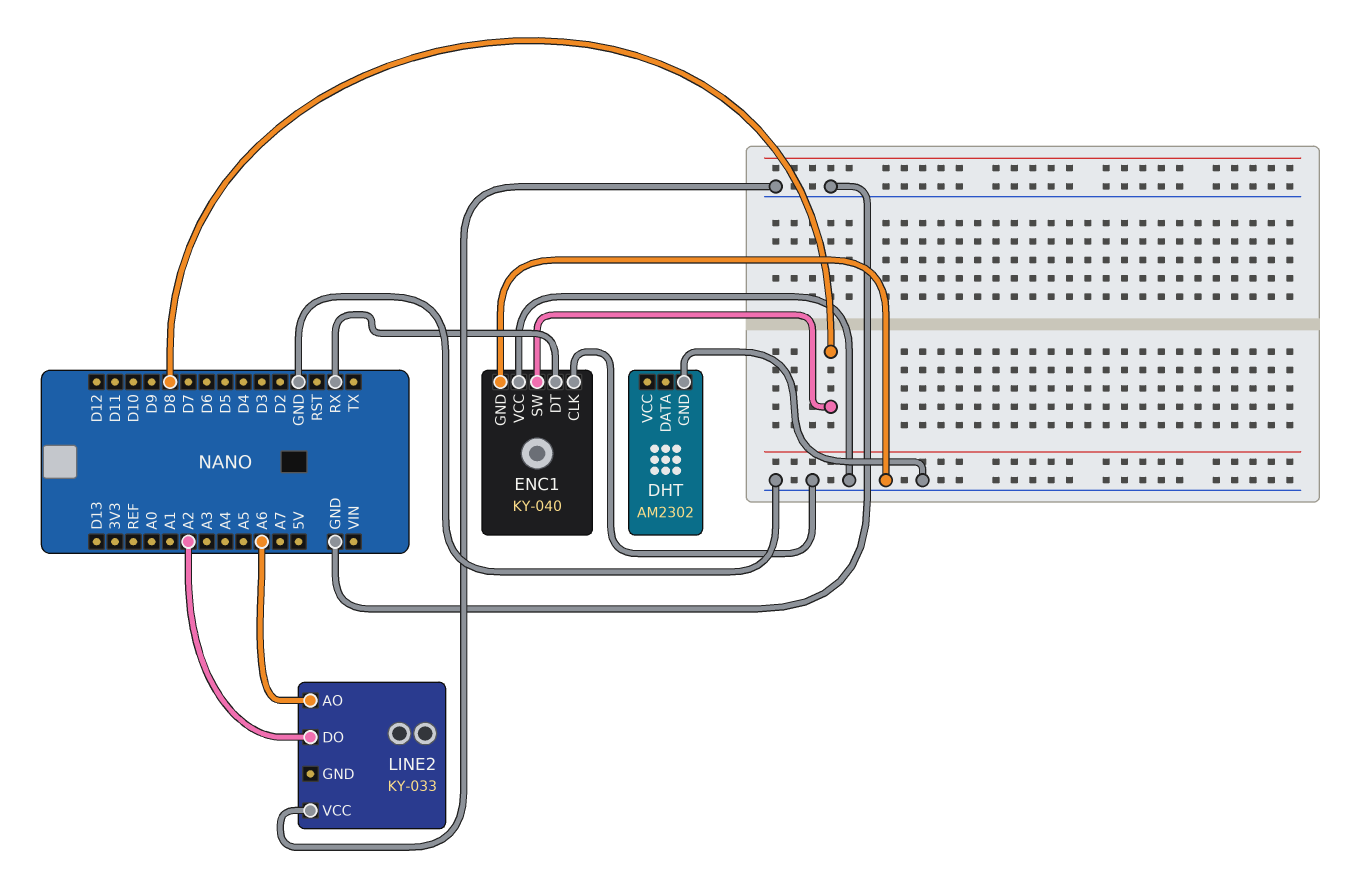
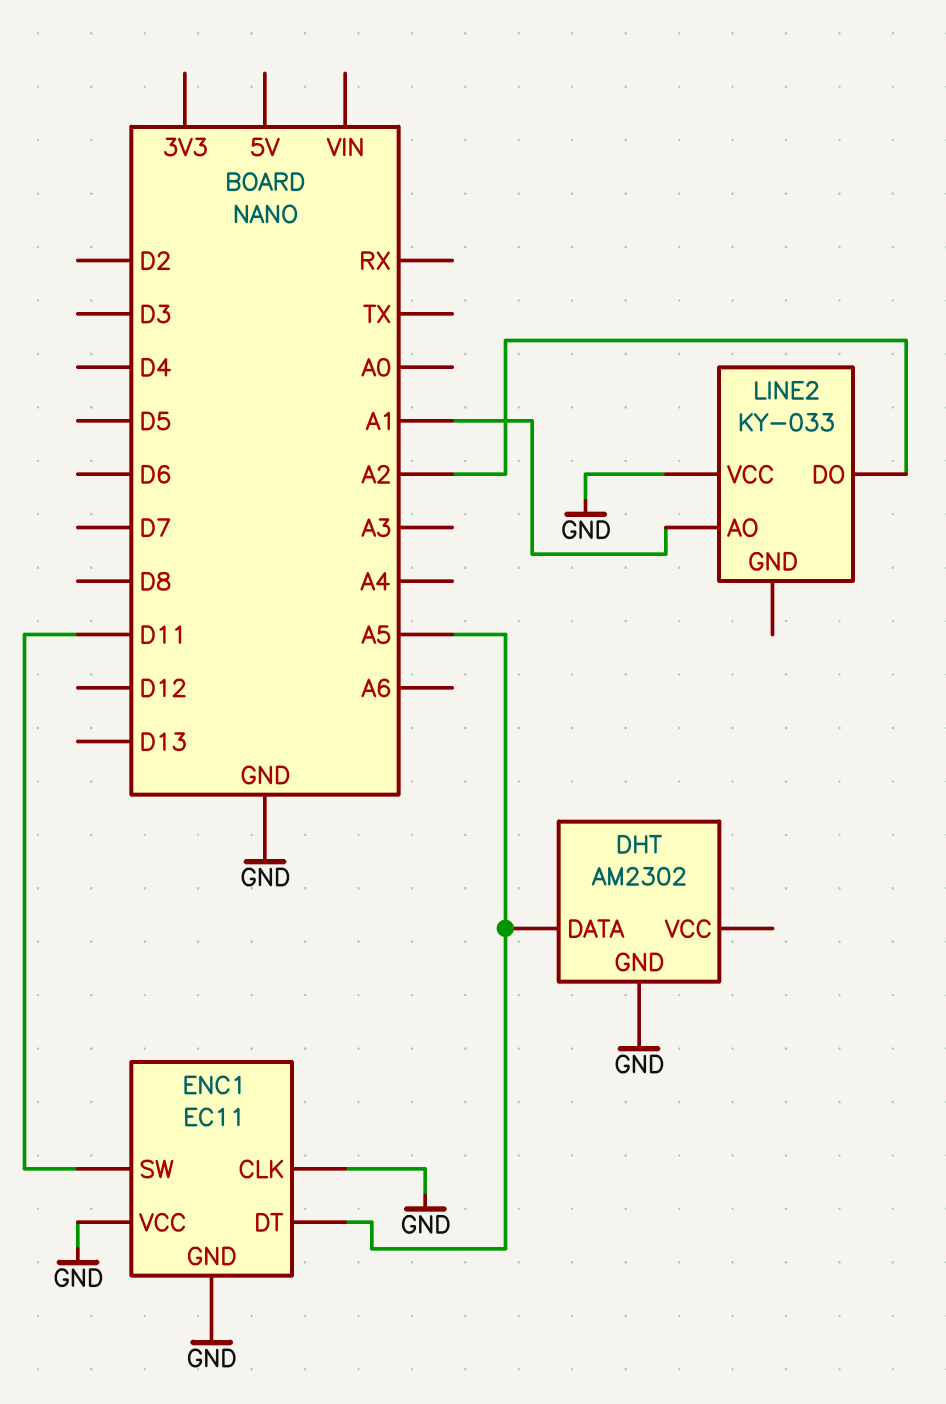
DHT pin DATA: none -> A5
ENC1: KY-040 -> EC11
ENC1 pin DT: RX -> A5
ENC1 pin SW: D8 -> D11
LINE2 pin AO: A6 -> A1

